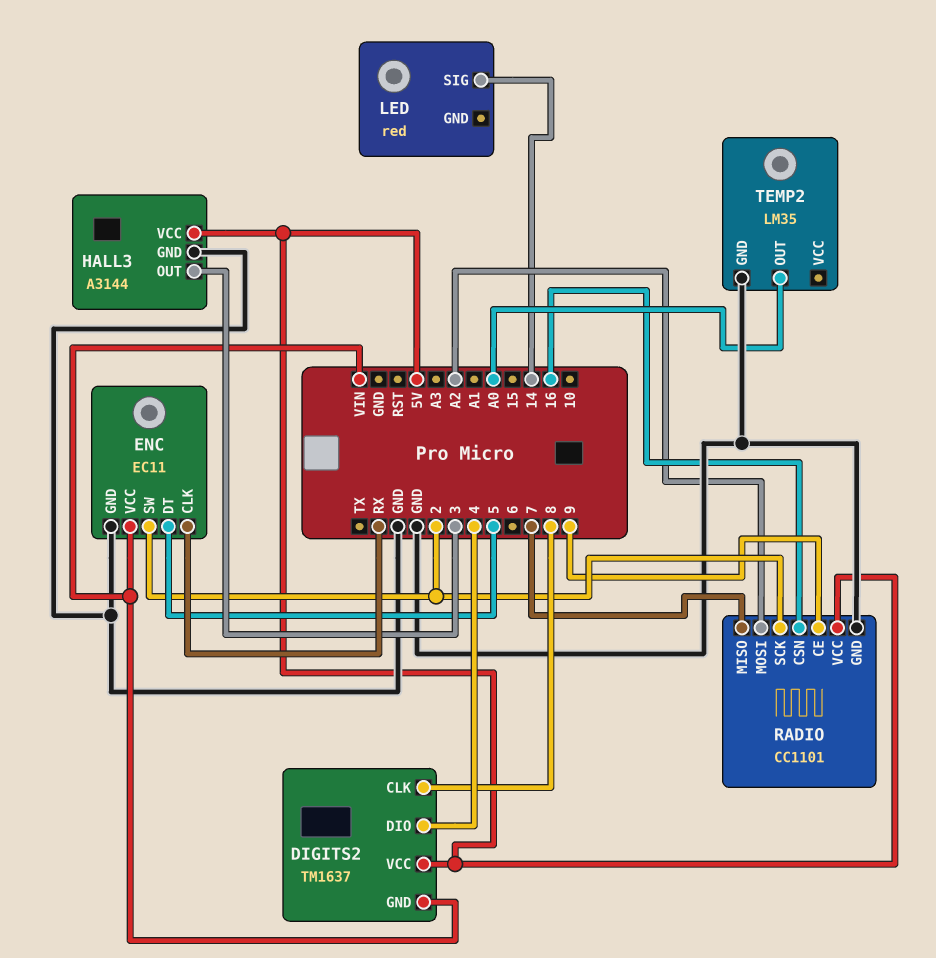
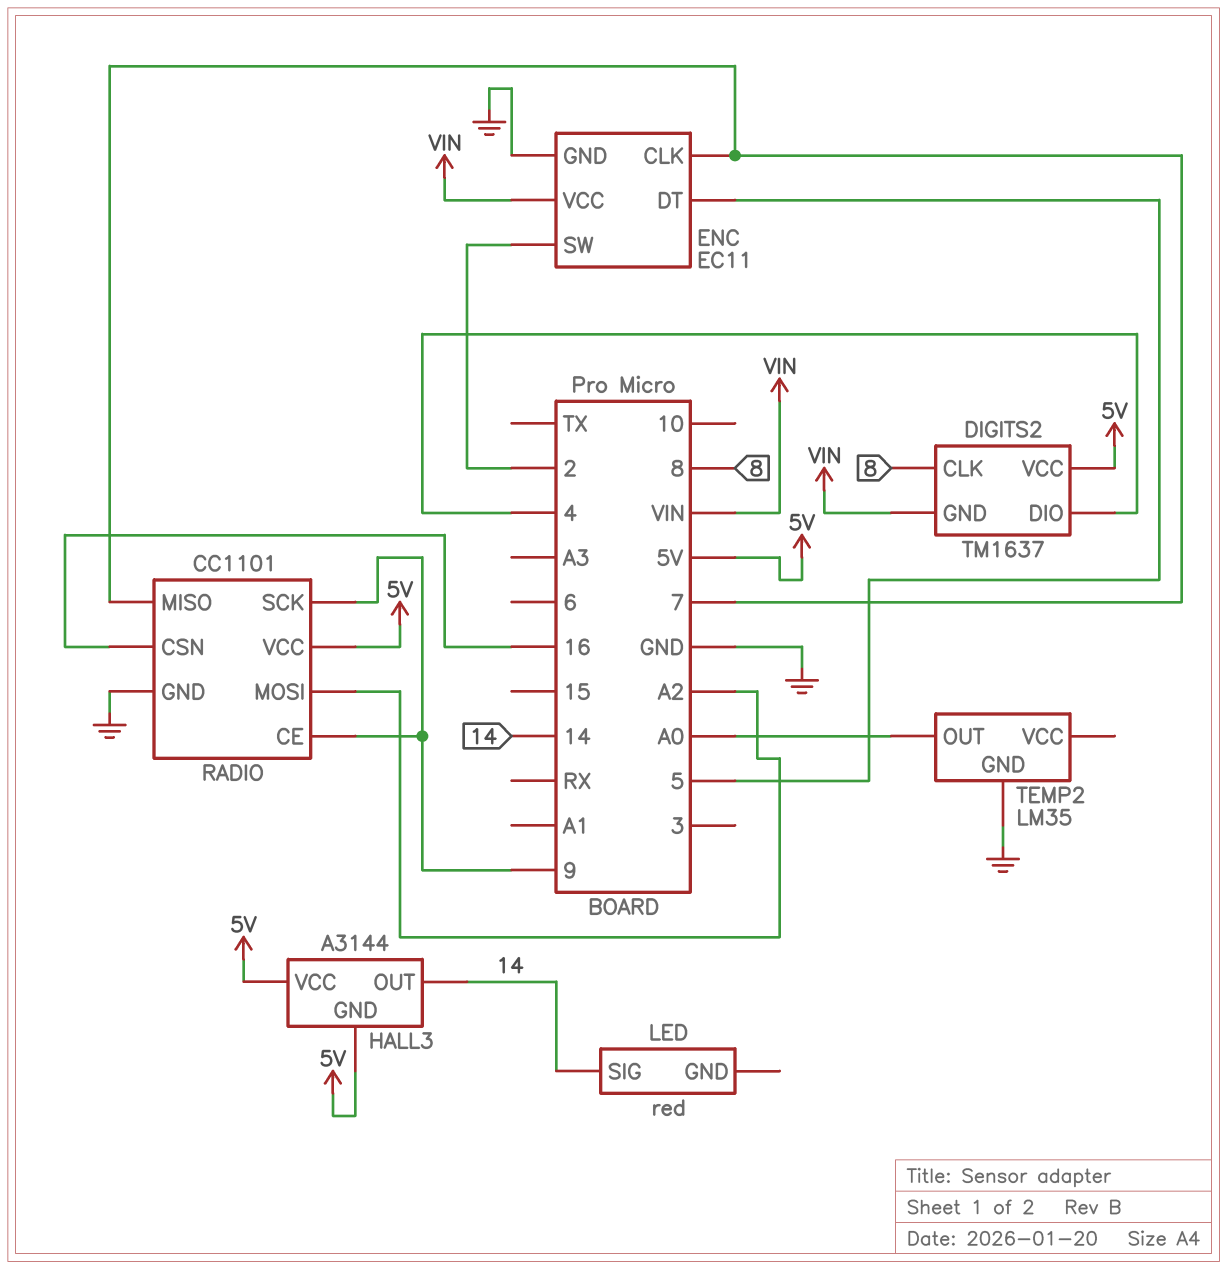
ENC pin CLK: RX -> 7
HALL3 pin GND: GND -> 5V
HALL3 pin OUT: 3 -> 14
RADIO pin SCK: 2 -> 9

